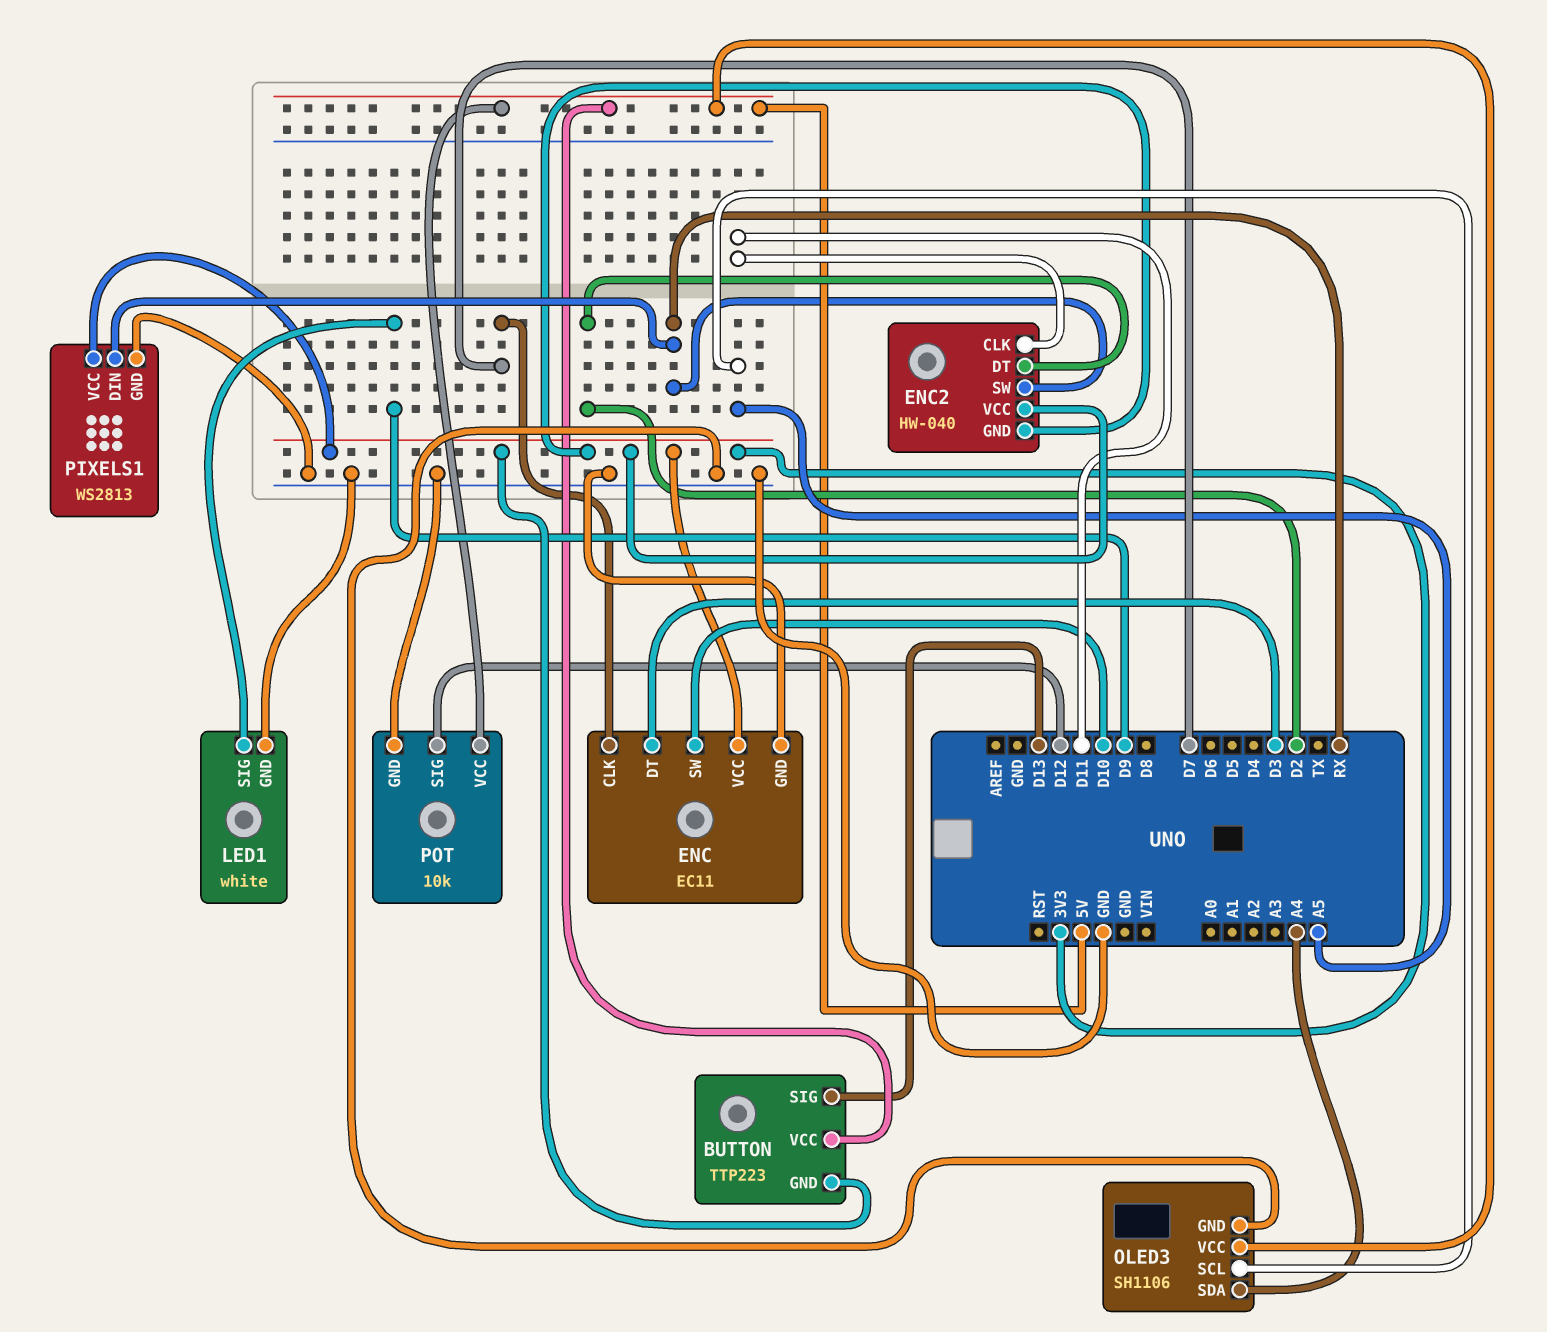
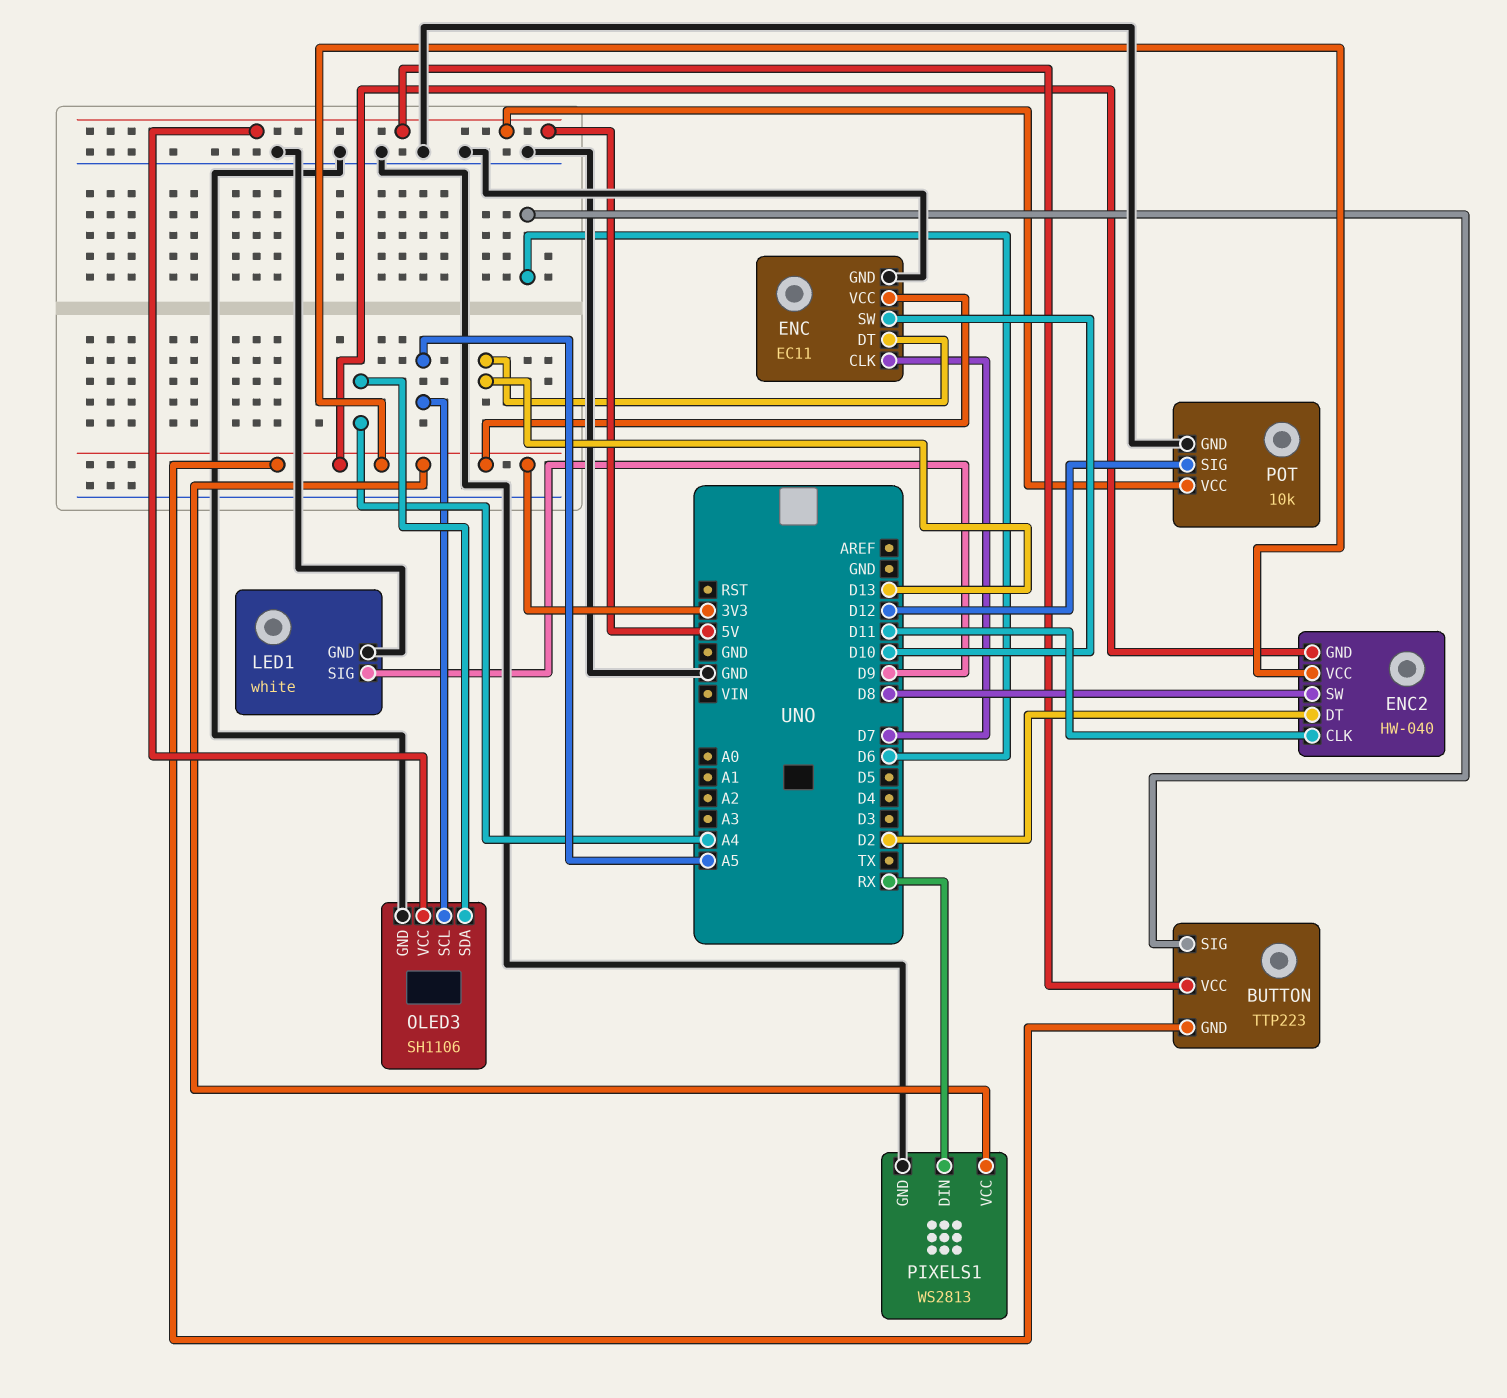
BUTTON pin SIG: D13 -> D6
ENC pin DT: D3 -> D13
ENC2 pin SW: RX -> D8

